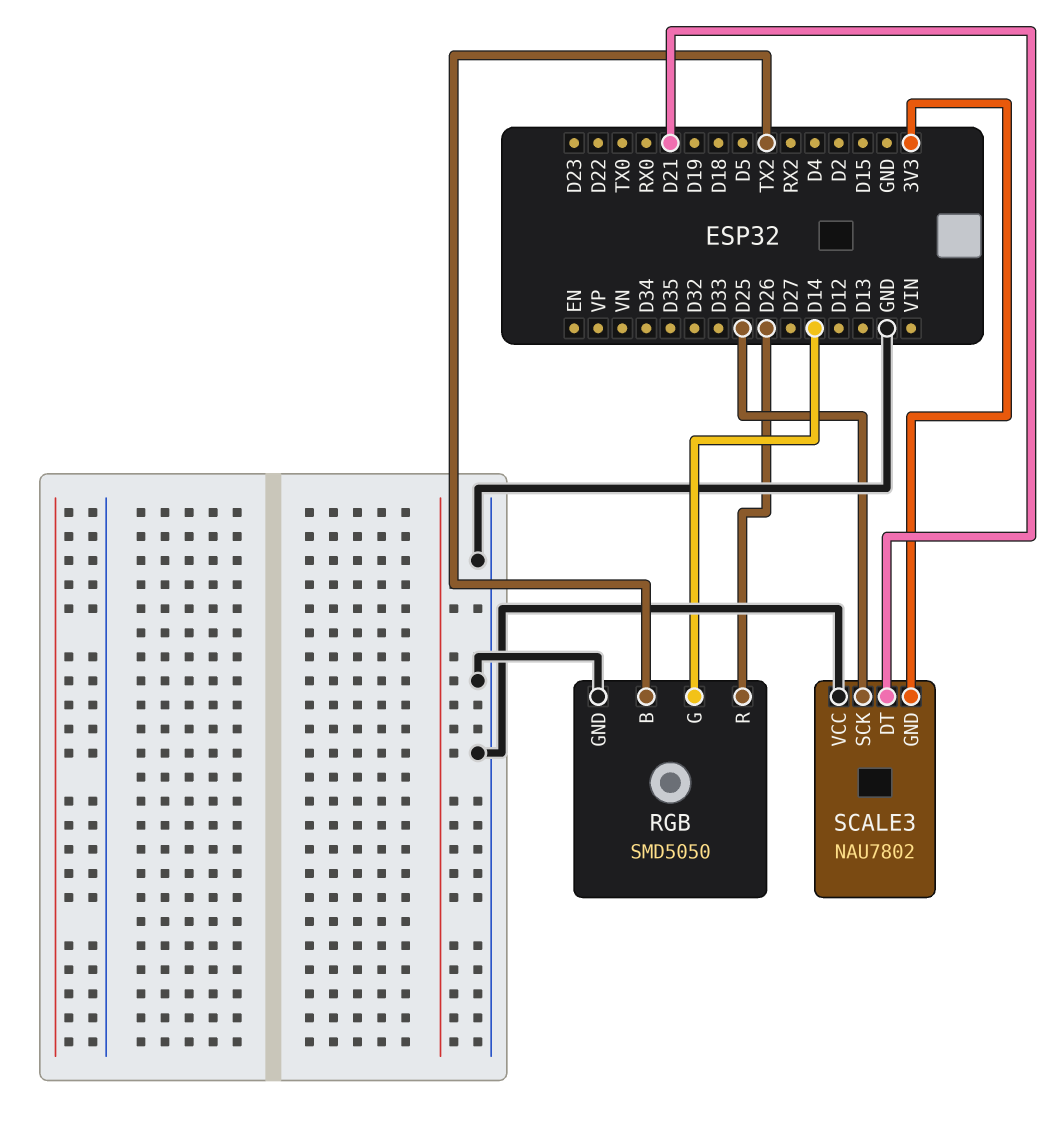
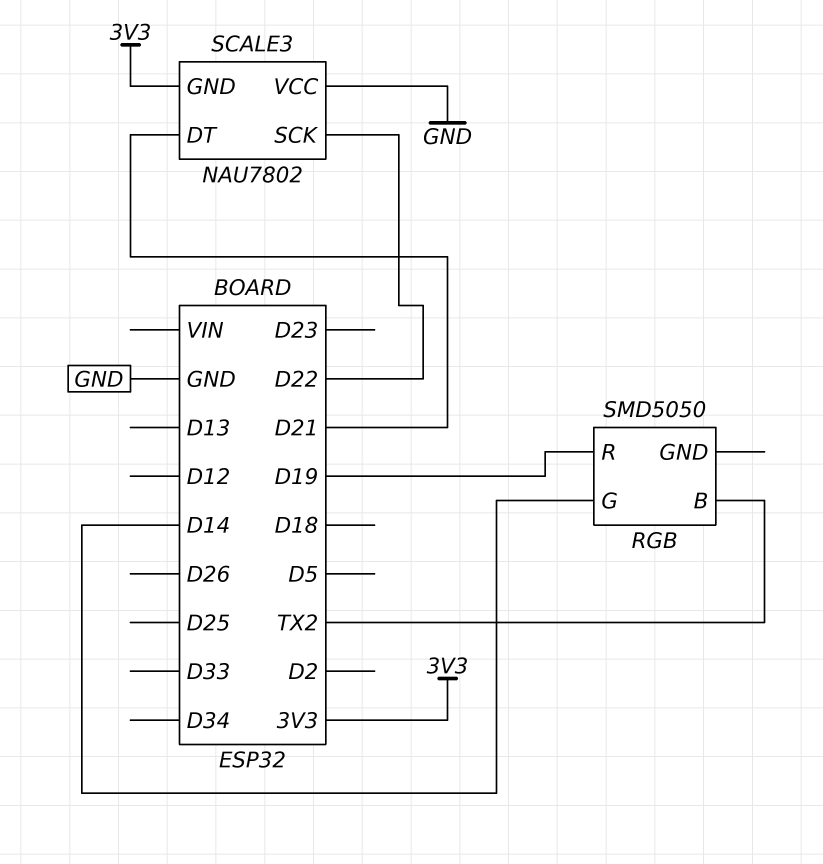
RGB pin GND: GND -> none
RGB pin R: D26 -> D19
SCALE3 pin SCK: D25 -> D22

